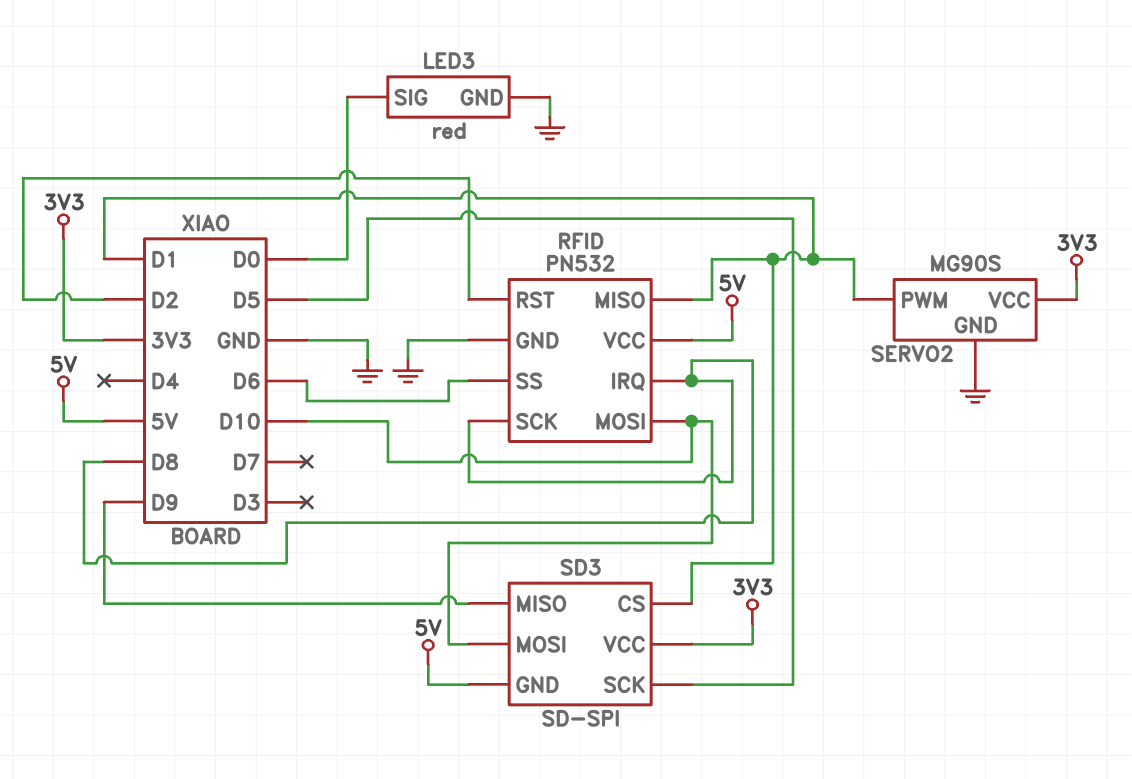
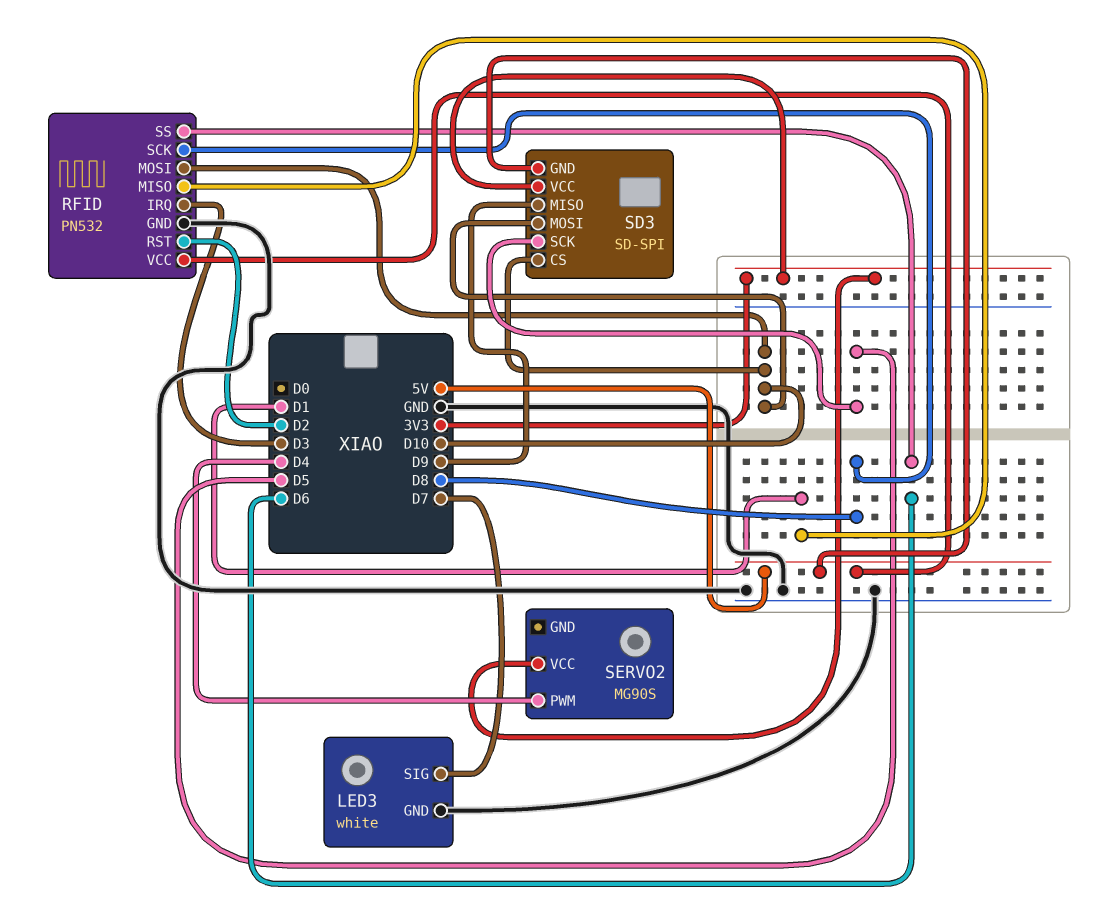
LED3: red -> white
LED3 pin SIG: D0 -> D7
RFID pin IRQ: D8 -> D3
SD3 pin CS: D1 -> D10
SERVO2 pin GND: GND -> none
SERVO2 pin PWM: D1 -> D4

